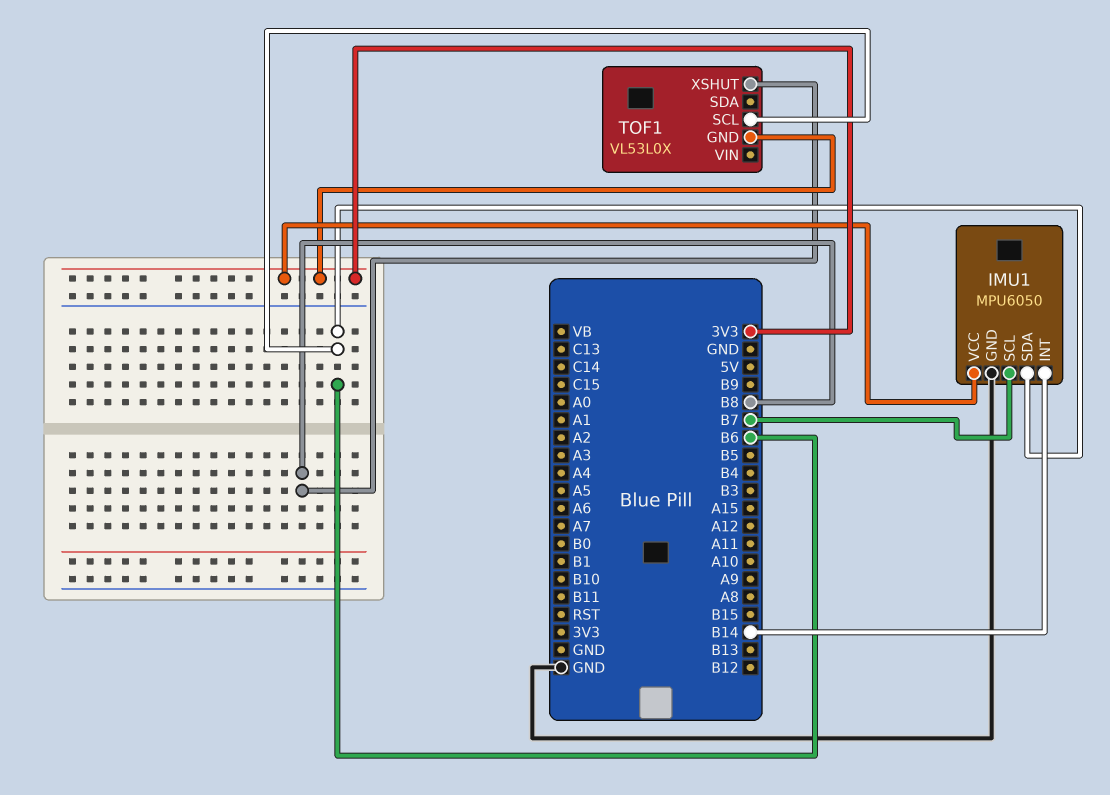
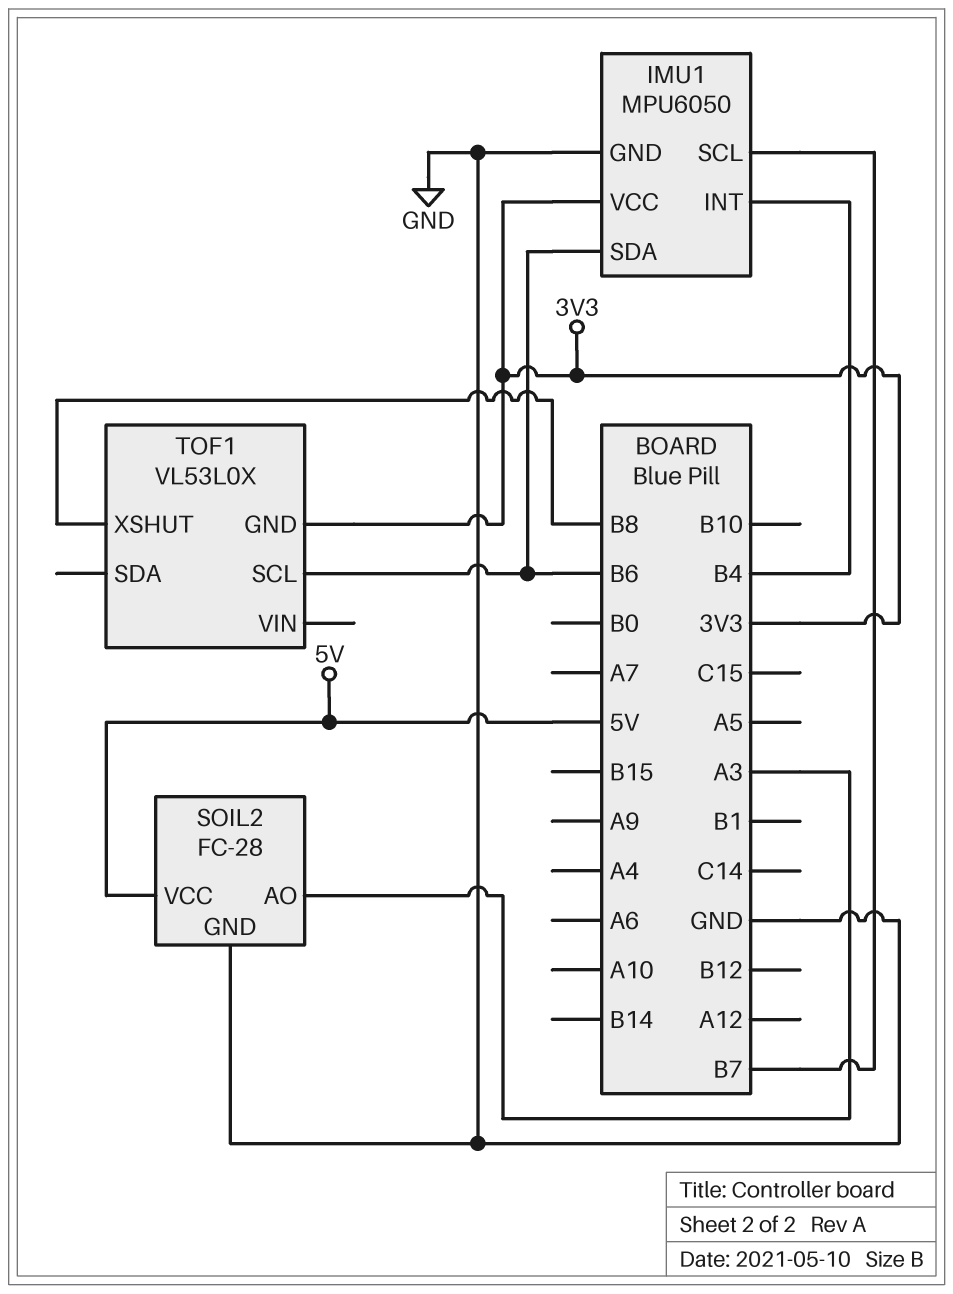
IMU1 pin INT: B14 -> B4
SOIL2: none -> FC-28
SOIL2 pin AO: none -> A3
SOIL2 pin GND: none -> GND
SOIL2 pin VCC: none -> 5V

